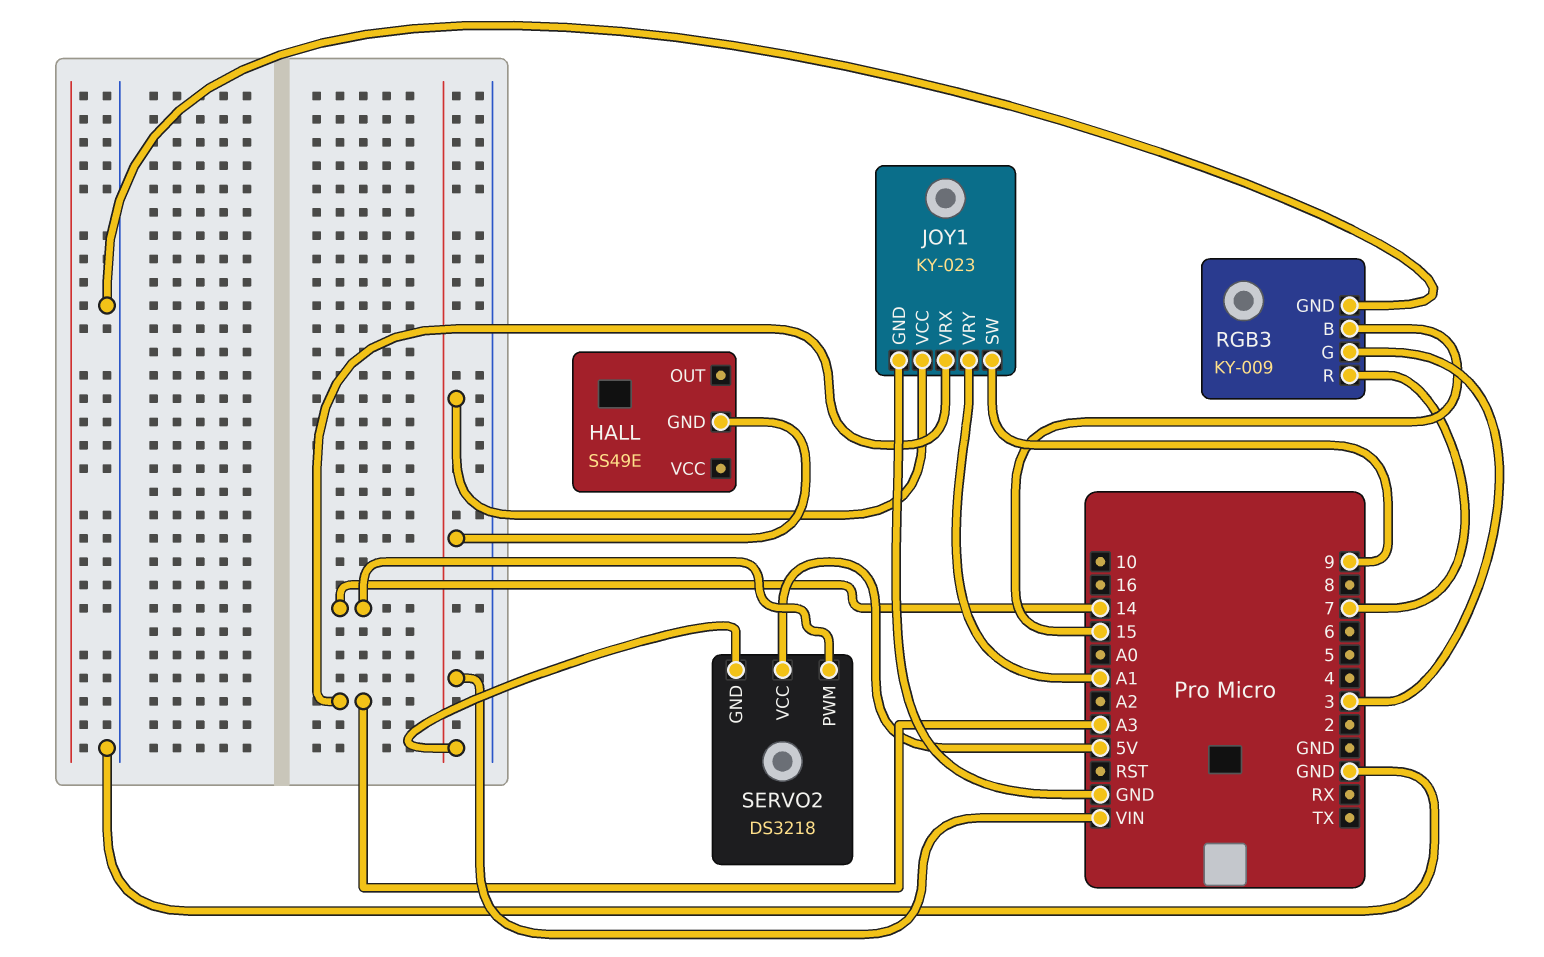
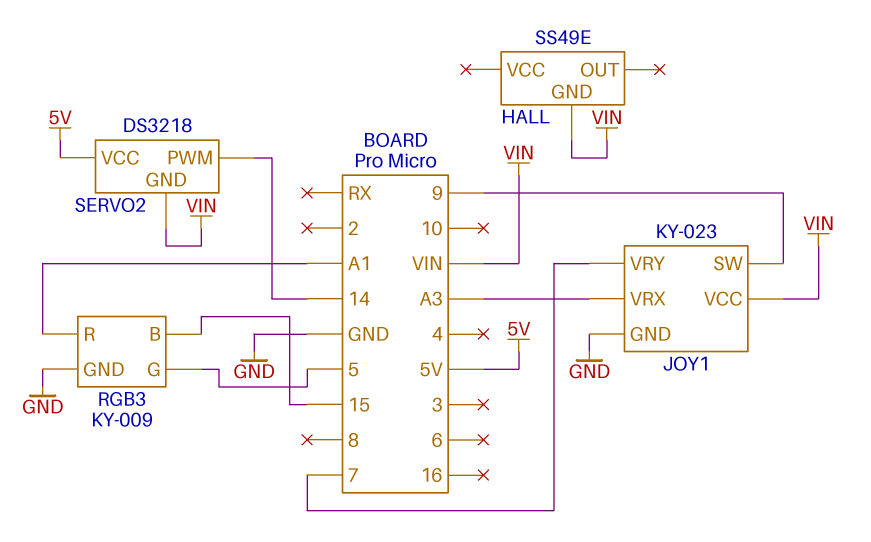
JOY1 pin VRY: A1 -> 7
RGB3 pin G: 3 -> 5
RGB3 pin R: 7 -> A1

